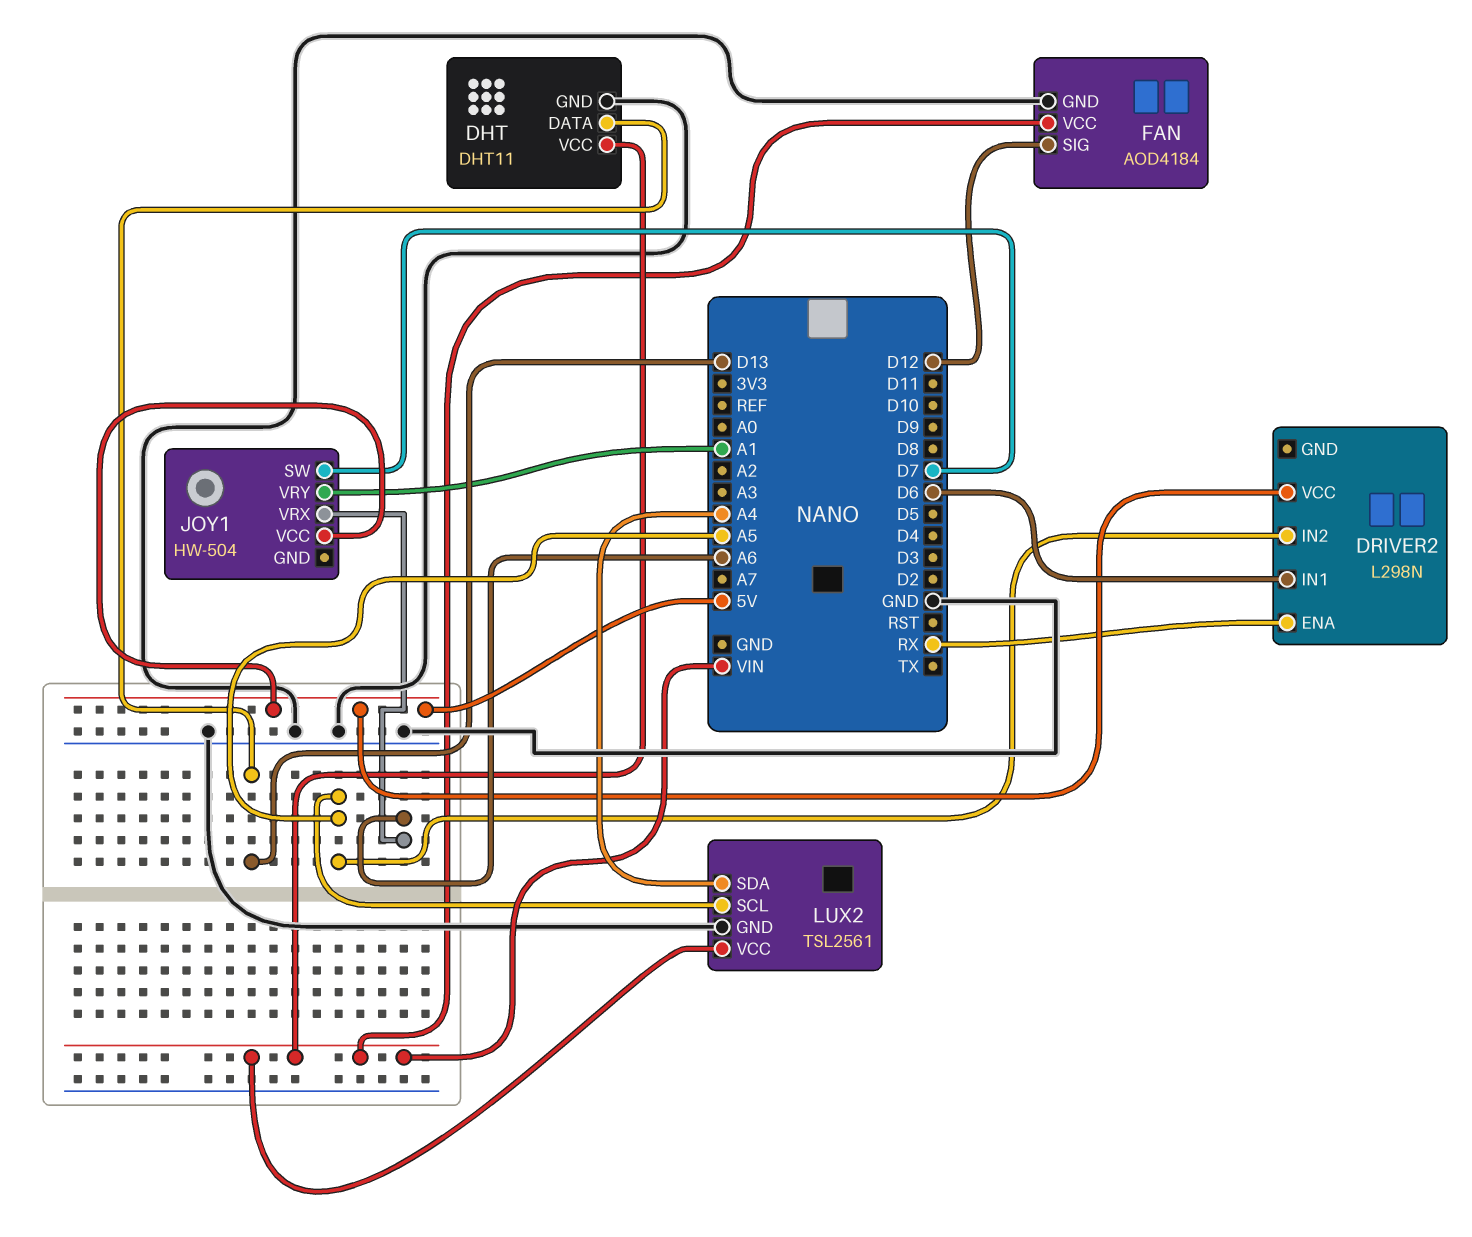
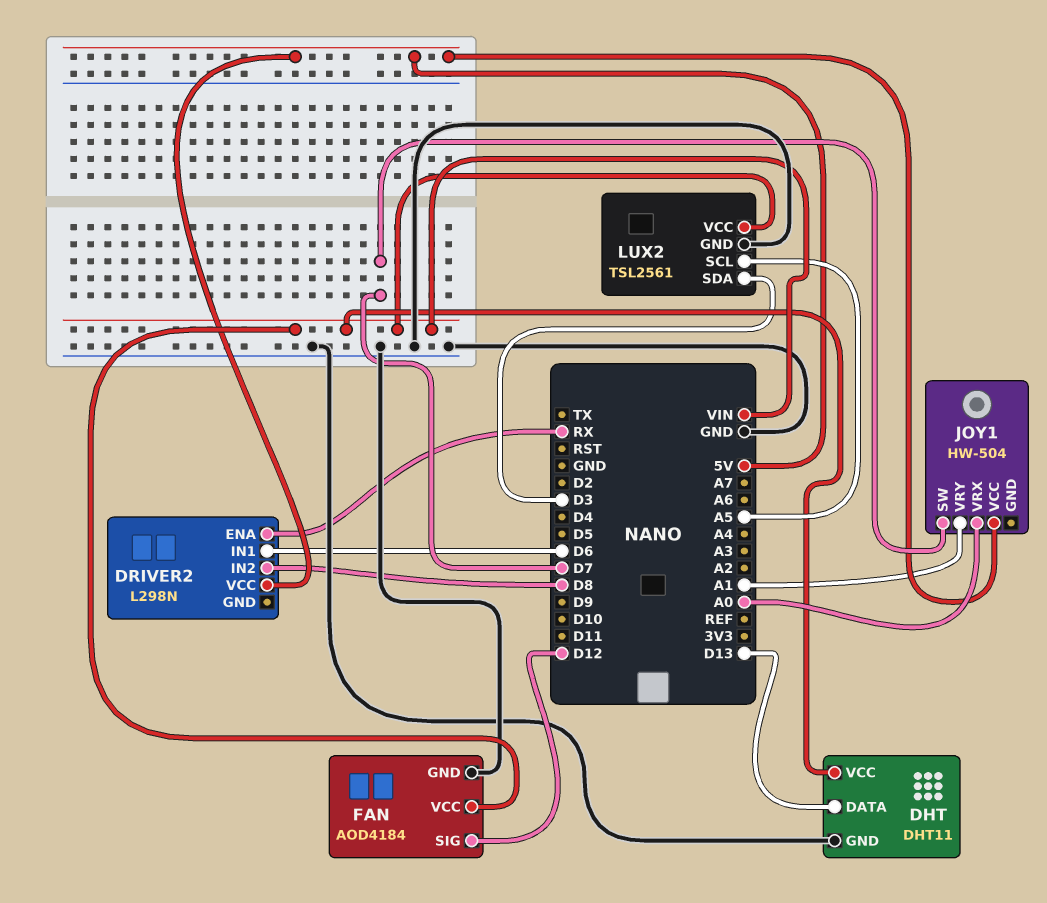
DRIVER2 pin IN2: A5 -> D8
JOY1 pin VRX: A6 -> A0
LUX2 pin SDA: A4 -> D3

